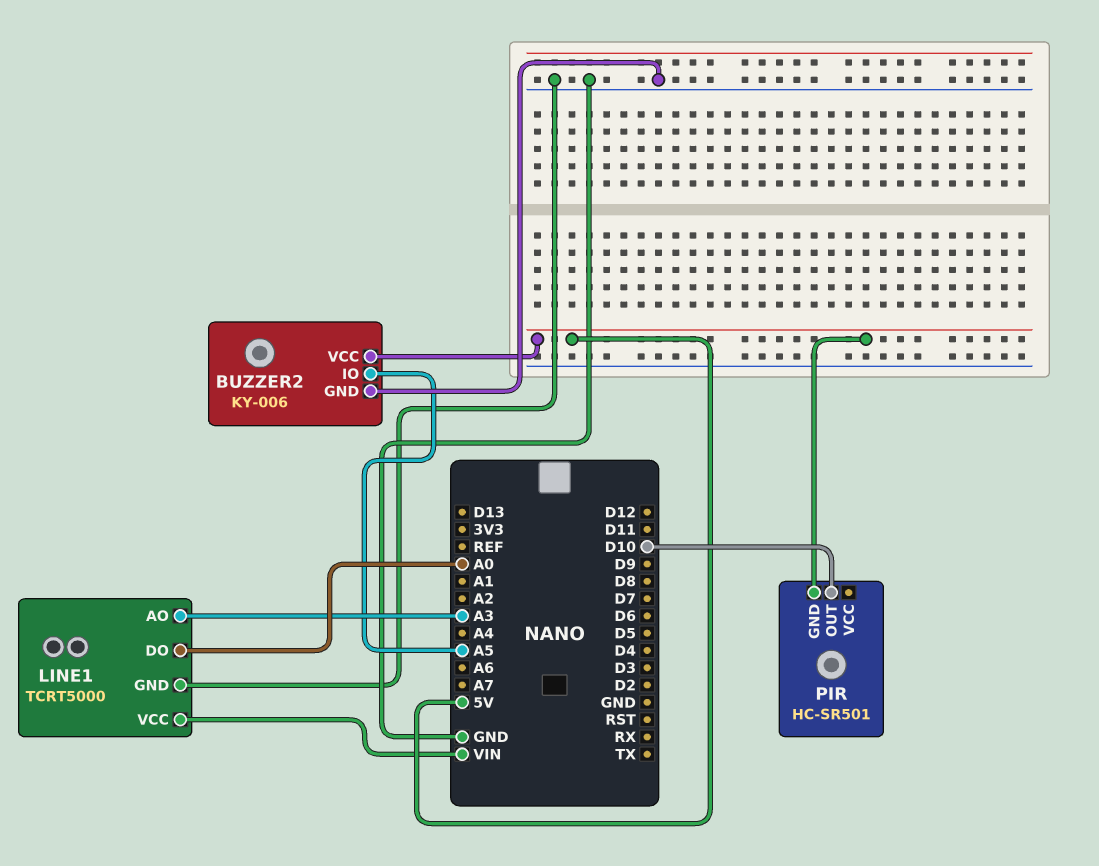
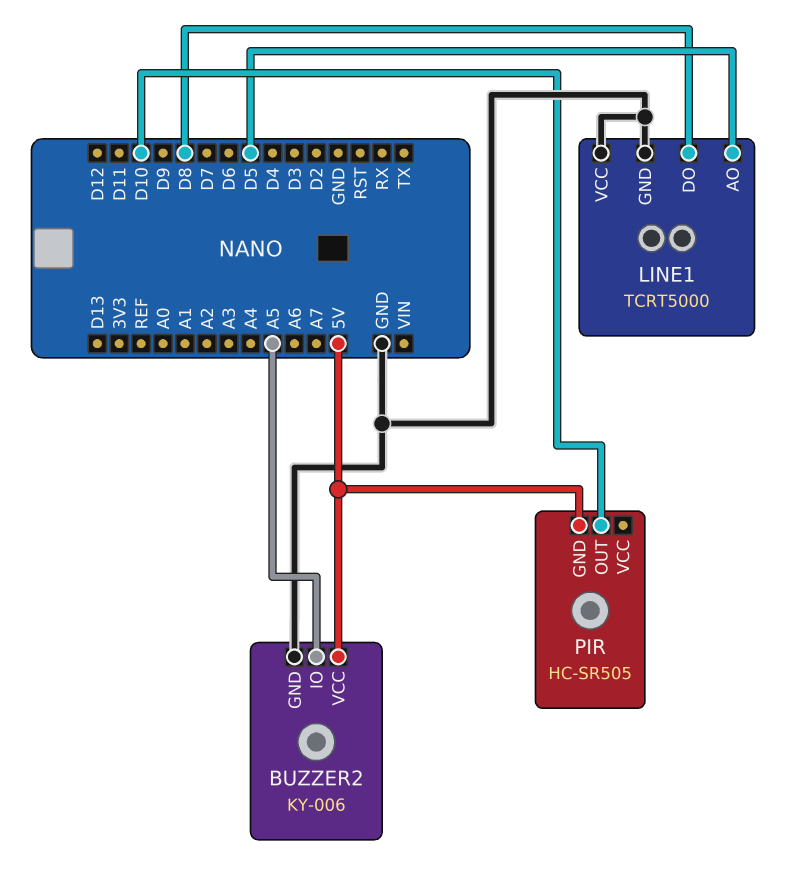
LINE1 pin AO: A3 -> D5
LINE1 pin DO: A0 -> D8
LINE1 pin VCC: VIN -> GND
PIR: HC-SR501 -> HC-SR505

